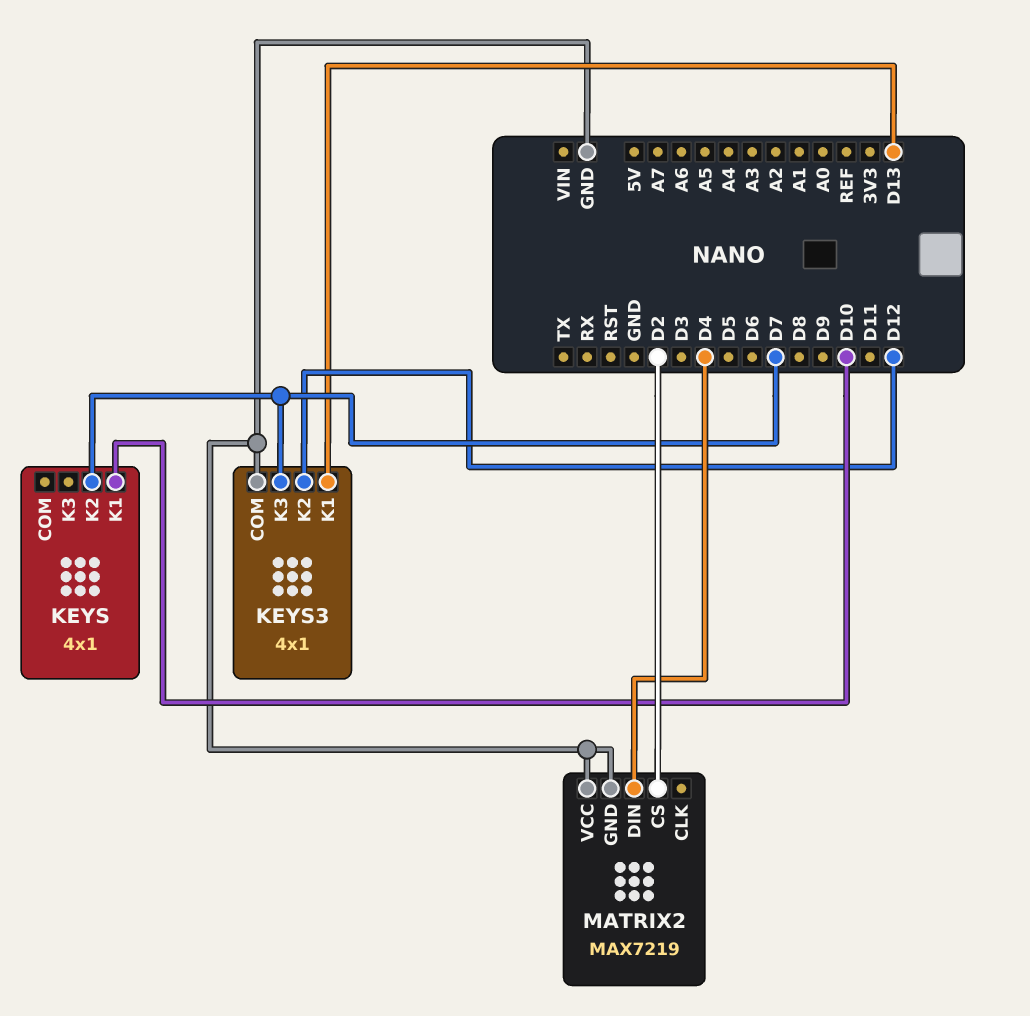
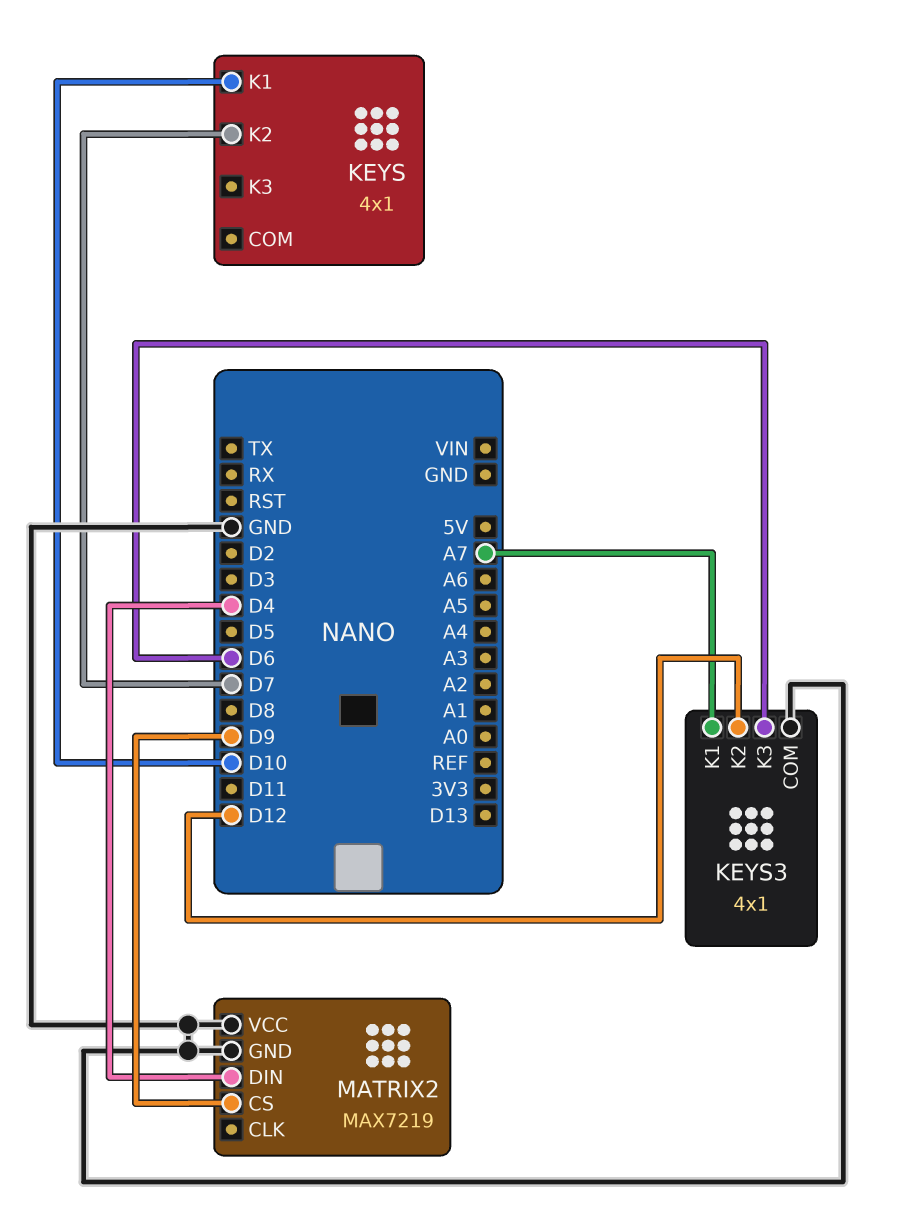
KEYS3 pin K1: D13 -> A7
KEYS3 pin K3: D7 -> D6
MATRIX2 pin CS: D2 -> D9

